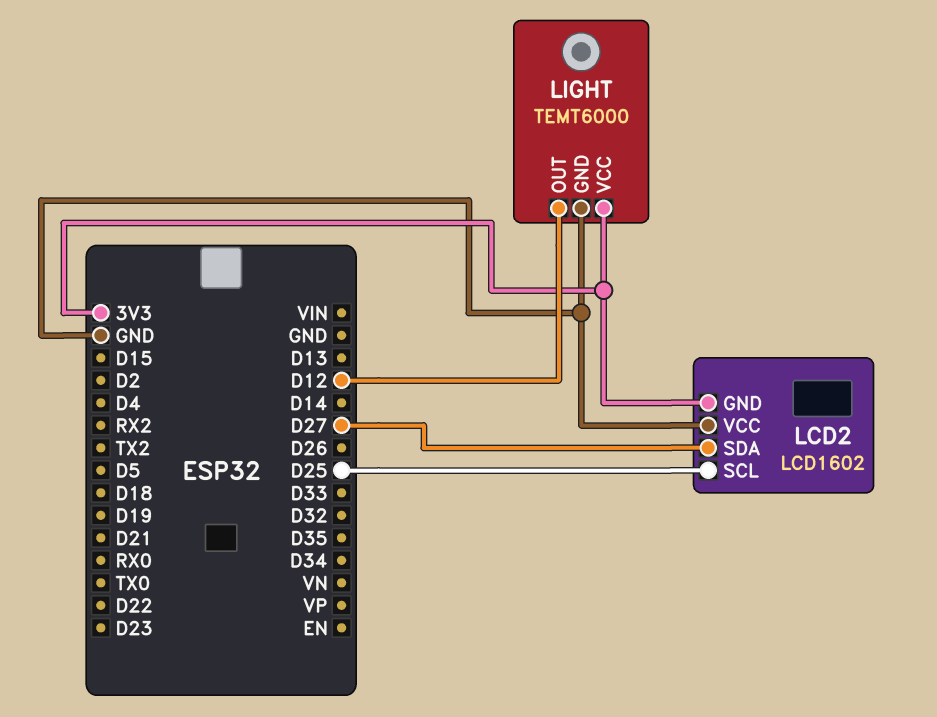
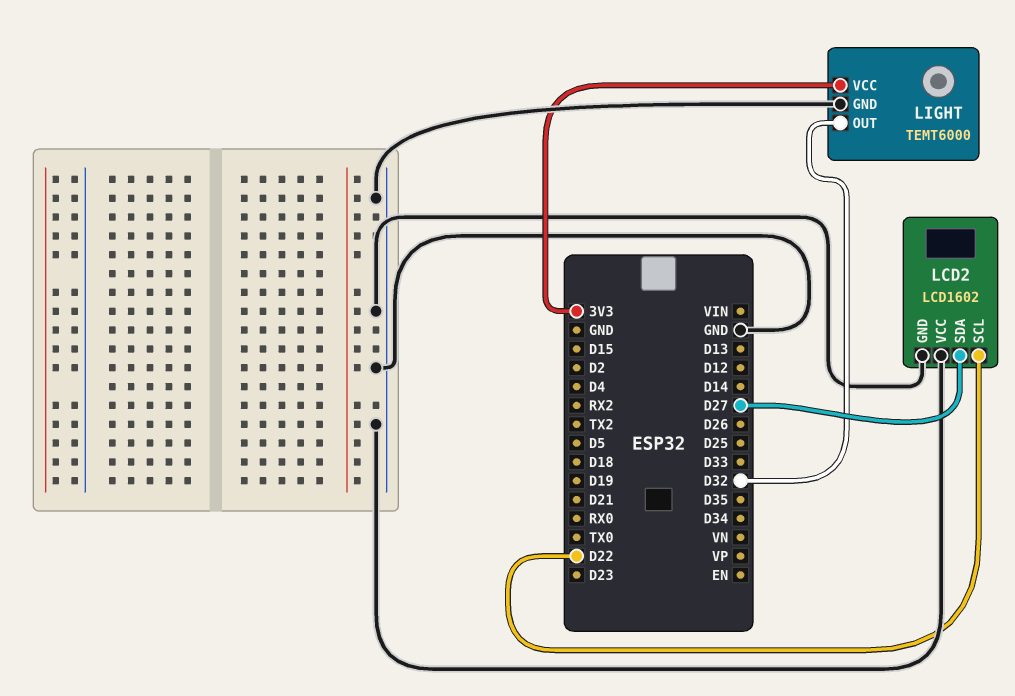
LCD2 pin GND: 3V3 -> GND
LCD2 pin SCL: D25 -> D22
LIGHT pin OUT: D12 -> D32

